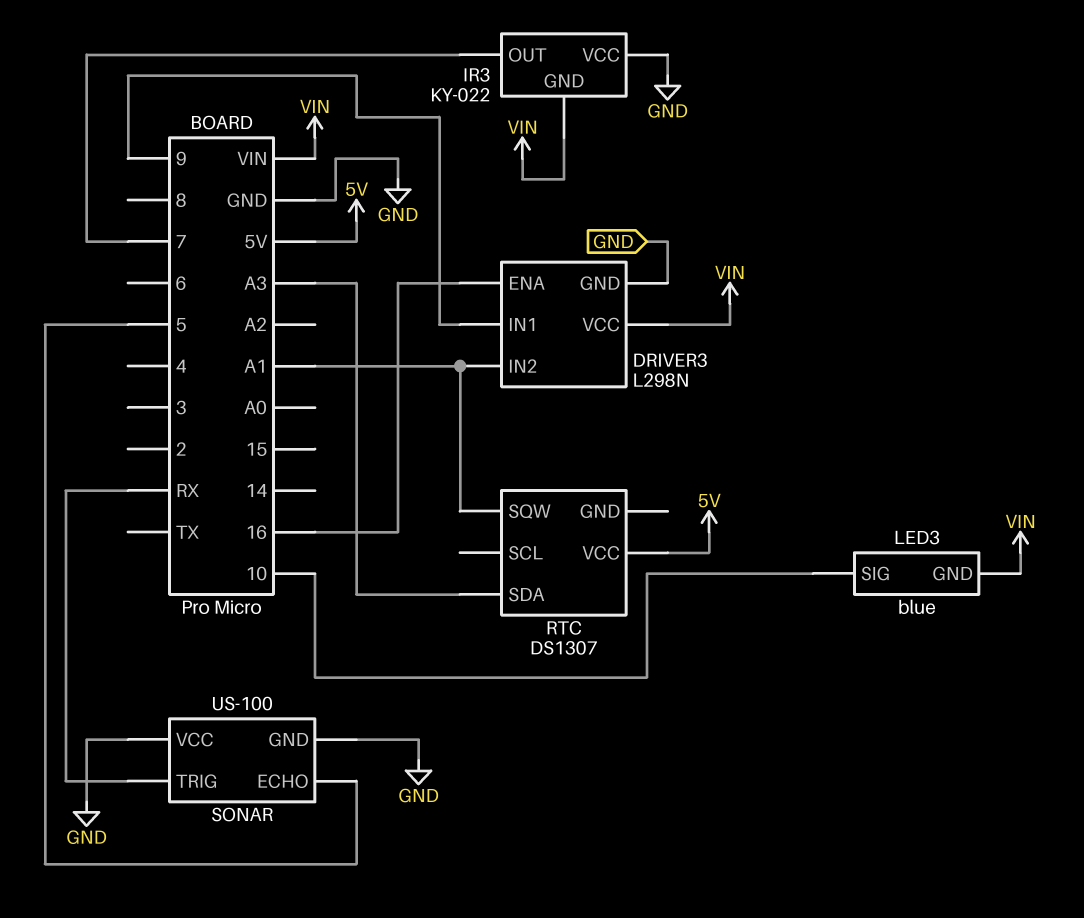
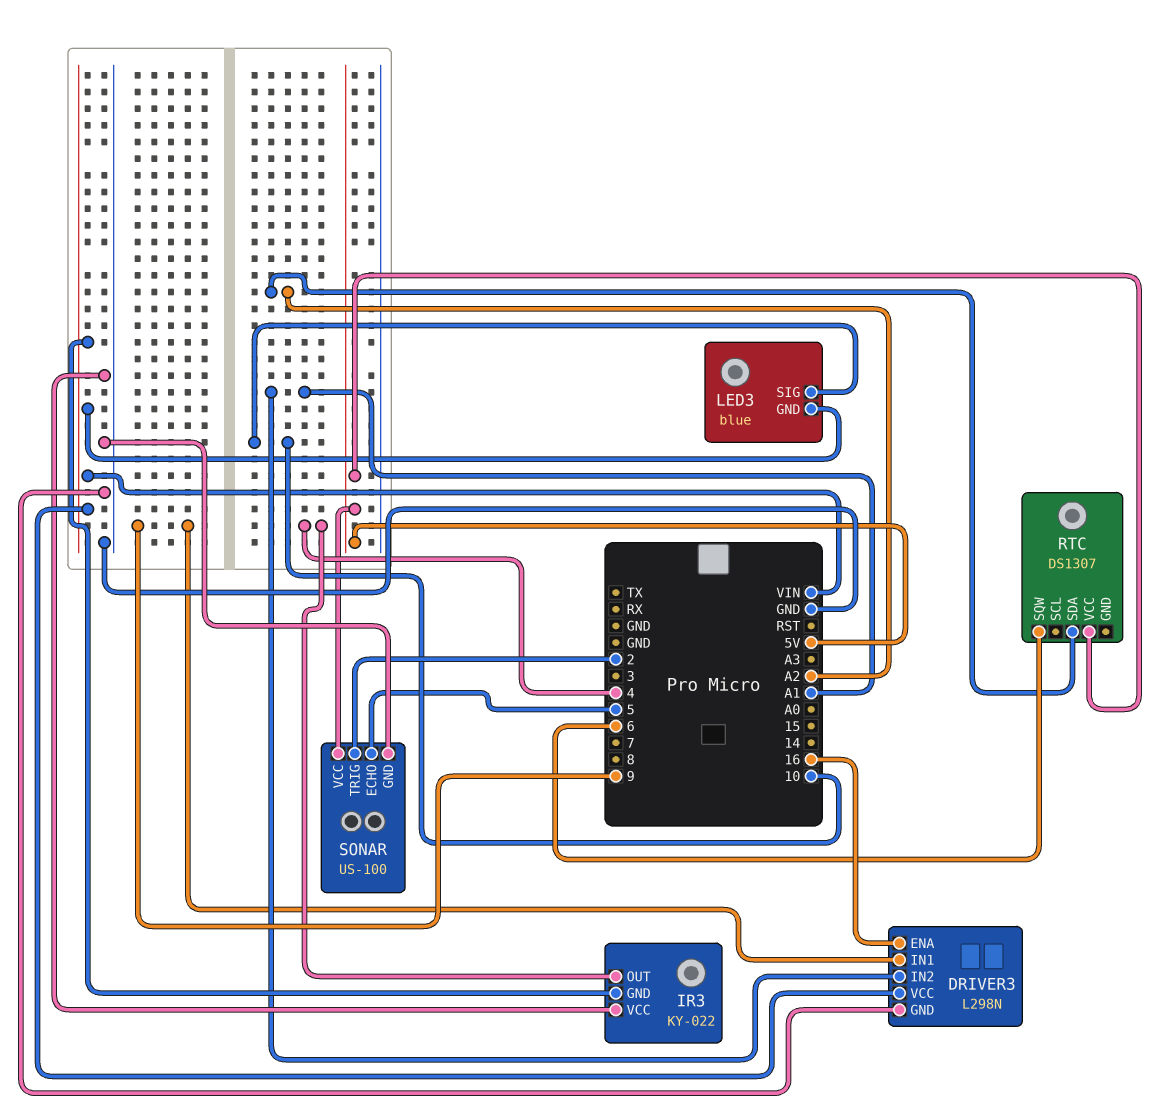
IR3 pin OUT: 7 -> 4
RTC pin SDA: A3 -> A2
RTC pin SQW: A1 -> 6
SONAR pin TRIG: RX -> 2
SONAR pin VCC: GND -> 5V

